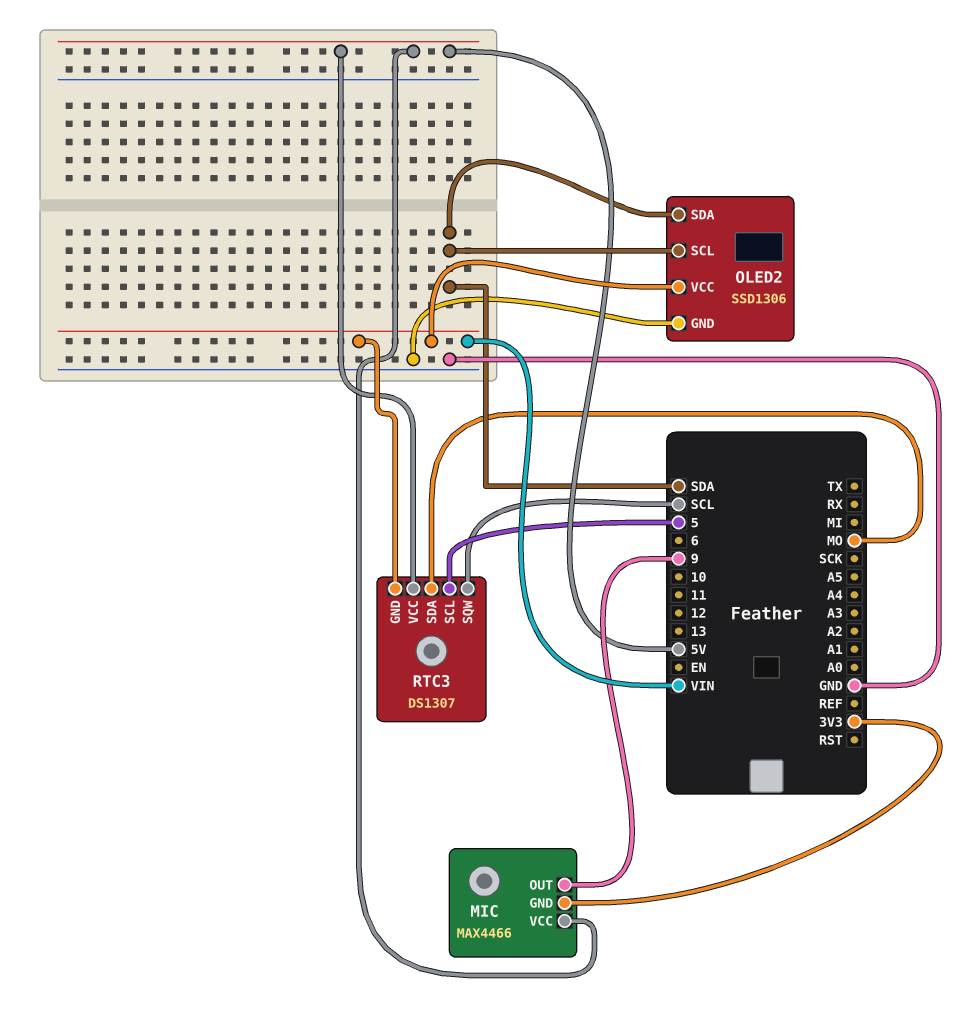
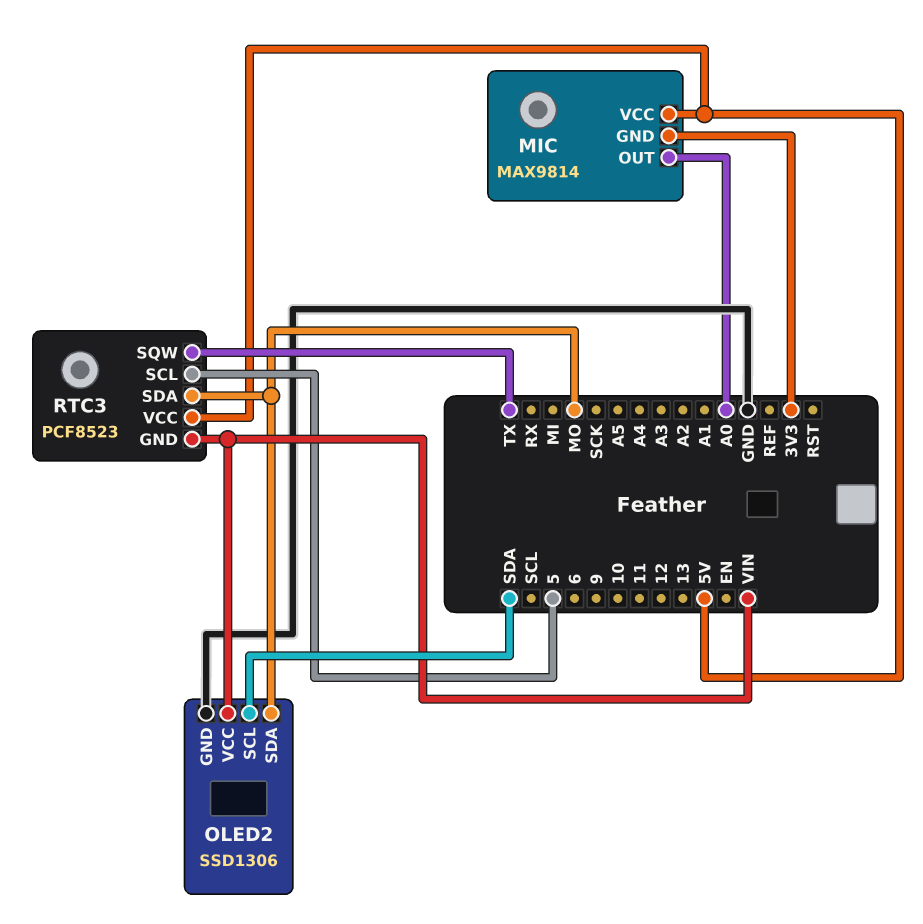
MIC: MAX4466 -> MAX9814
MIC pin OUT: 9 -> A0
OLED2 pin SDA: SDA -> MO
RTC3: DS1307 -> PCF8523
RTC3 pin SQW: SCL -> TX

